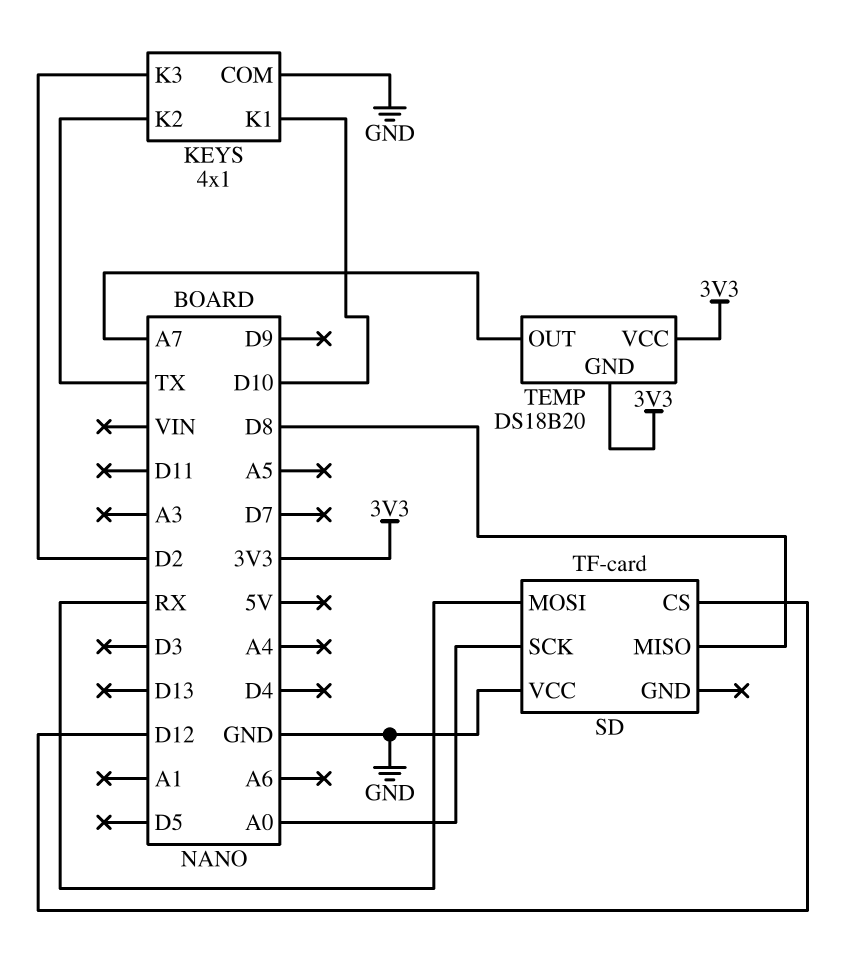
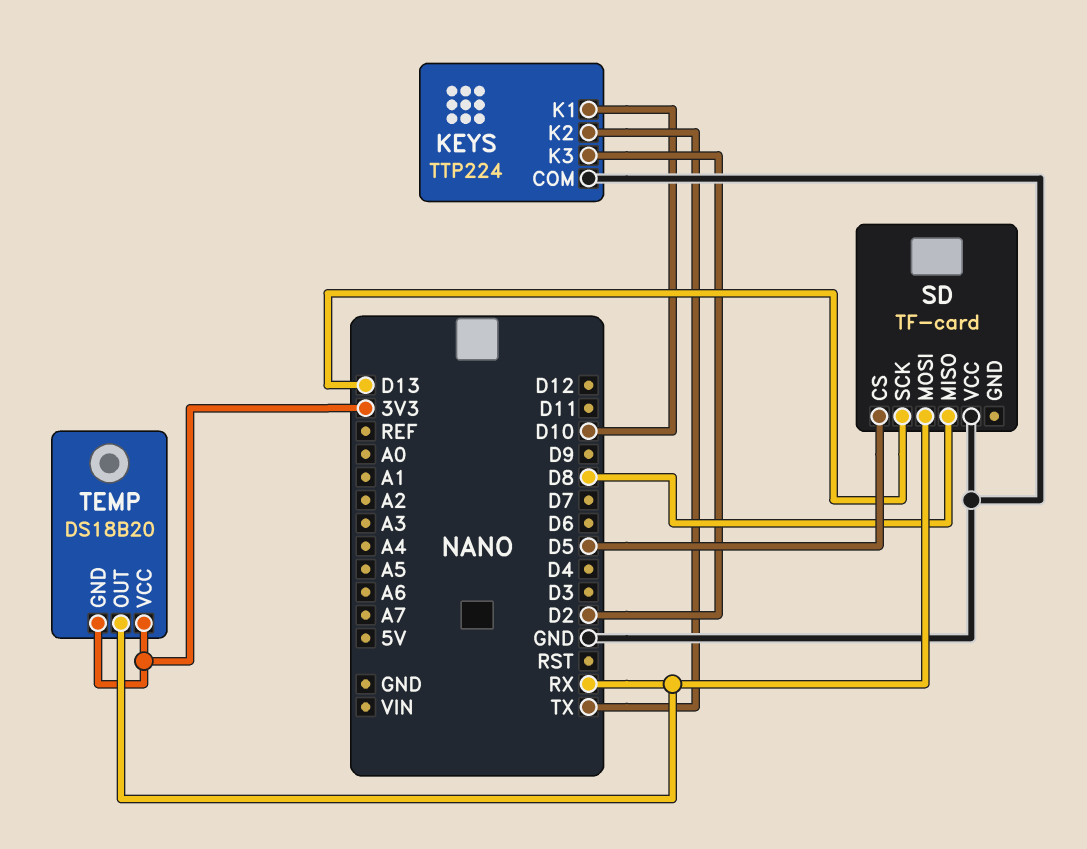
KEYS: 4x1 -> TTP224
SD pin CS: D12 -> D5
SD pin SCK: A0 -> D13
TEMP pin OUT: A7 -> RX

